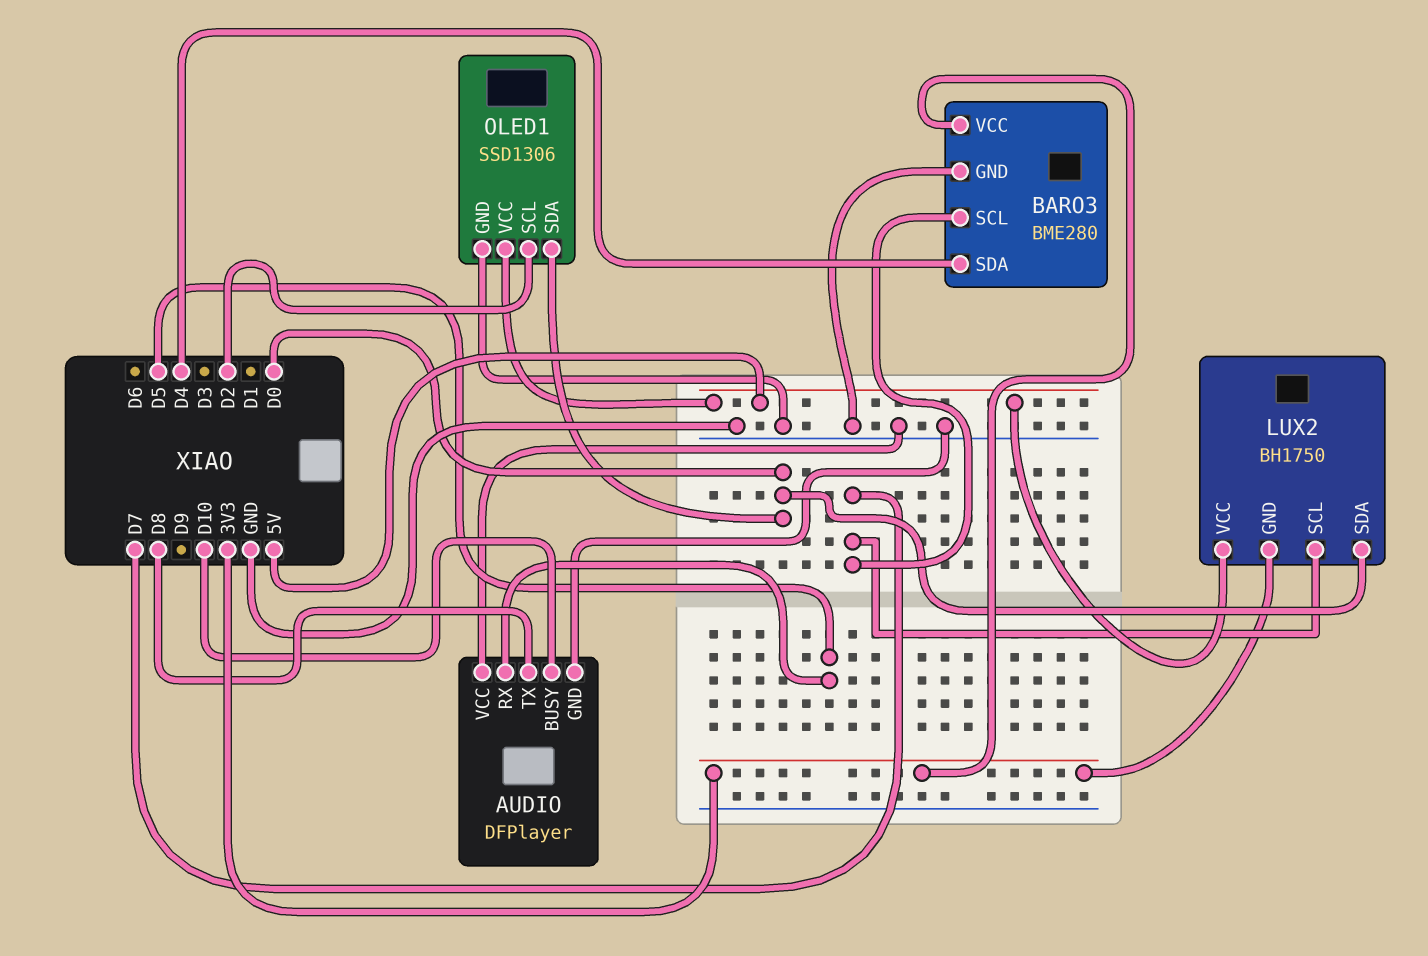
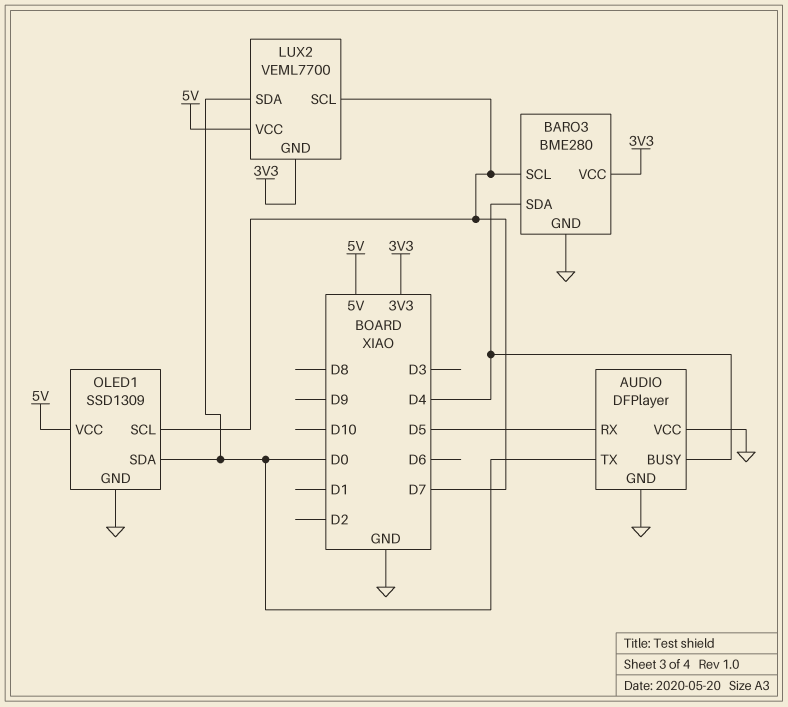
AUDIO pin BUSY: D10 -> D4
AUDIO pin TX: D8 -> D0
LUX2: BH1750 -> VEML7700
OLED1: SSD1306 -> SSD1309
OLED1 pin SCL: D2 -> D7

